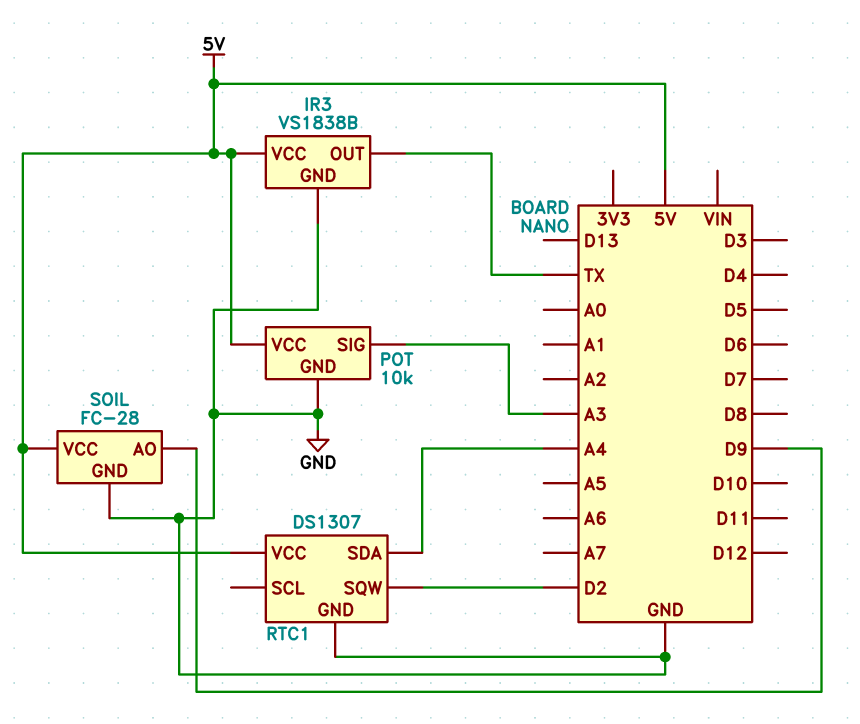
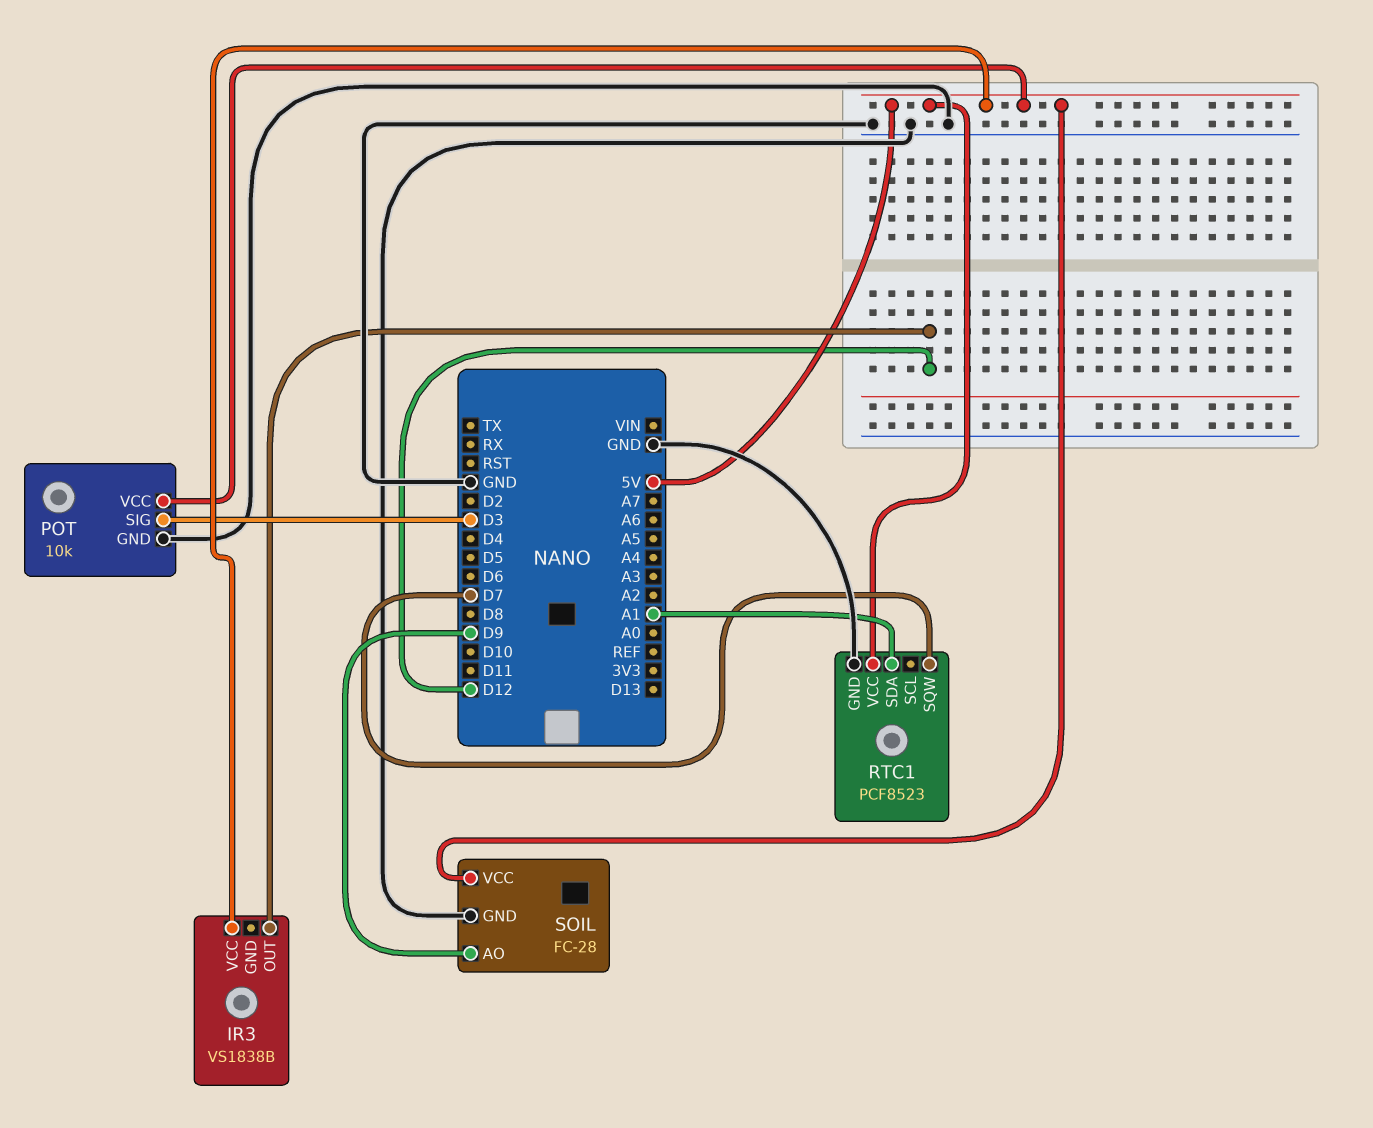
IR3 pin GND: GND -> none
IR3 pin OUT: TX -> D12
POT pin SIG: A3 -> D3
RTC1: DS1307 -> PCF8523
RTC1 pin SDA: A4 -> A1
RTC1 pin SQW: D2 -> D7

